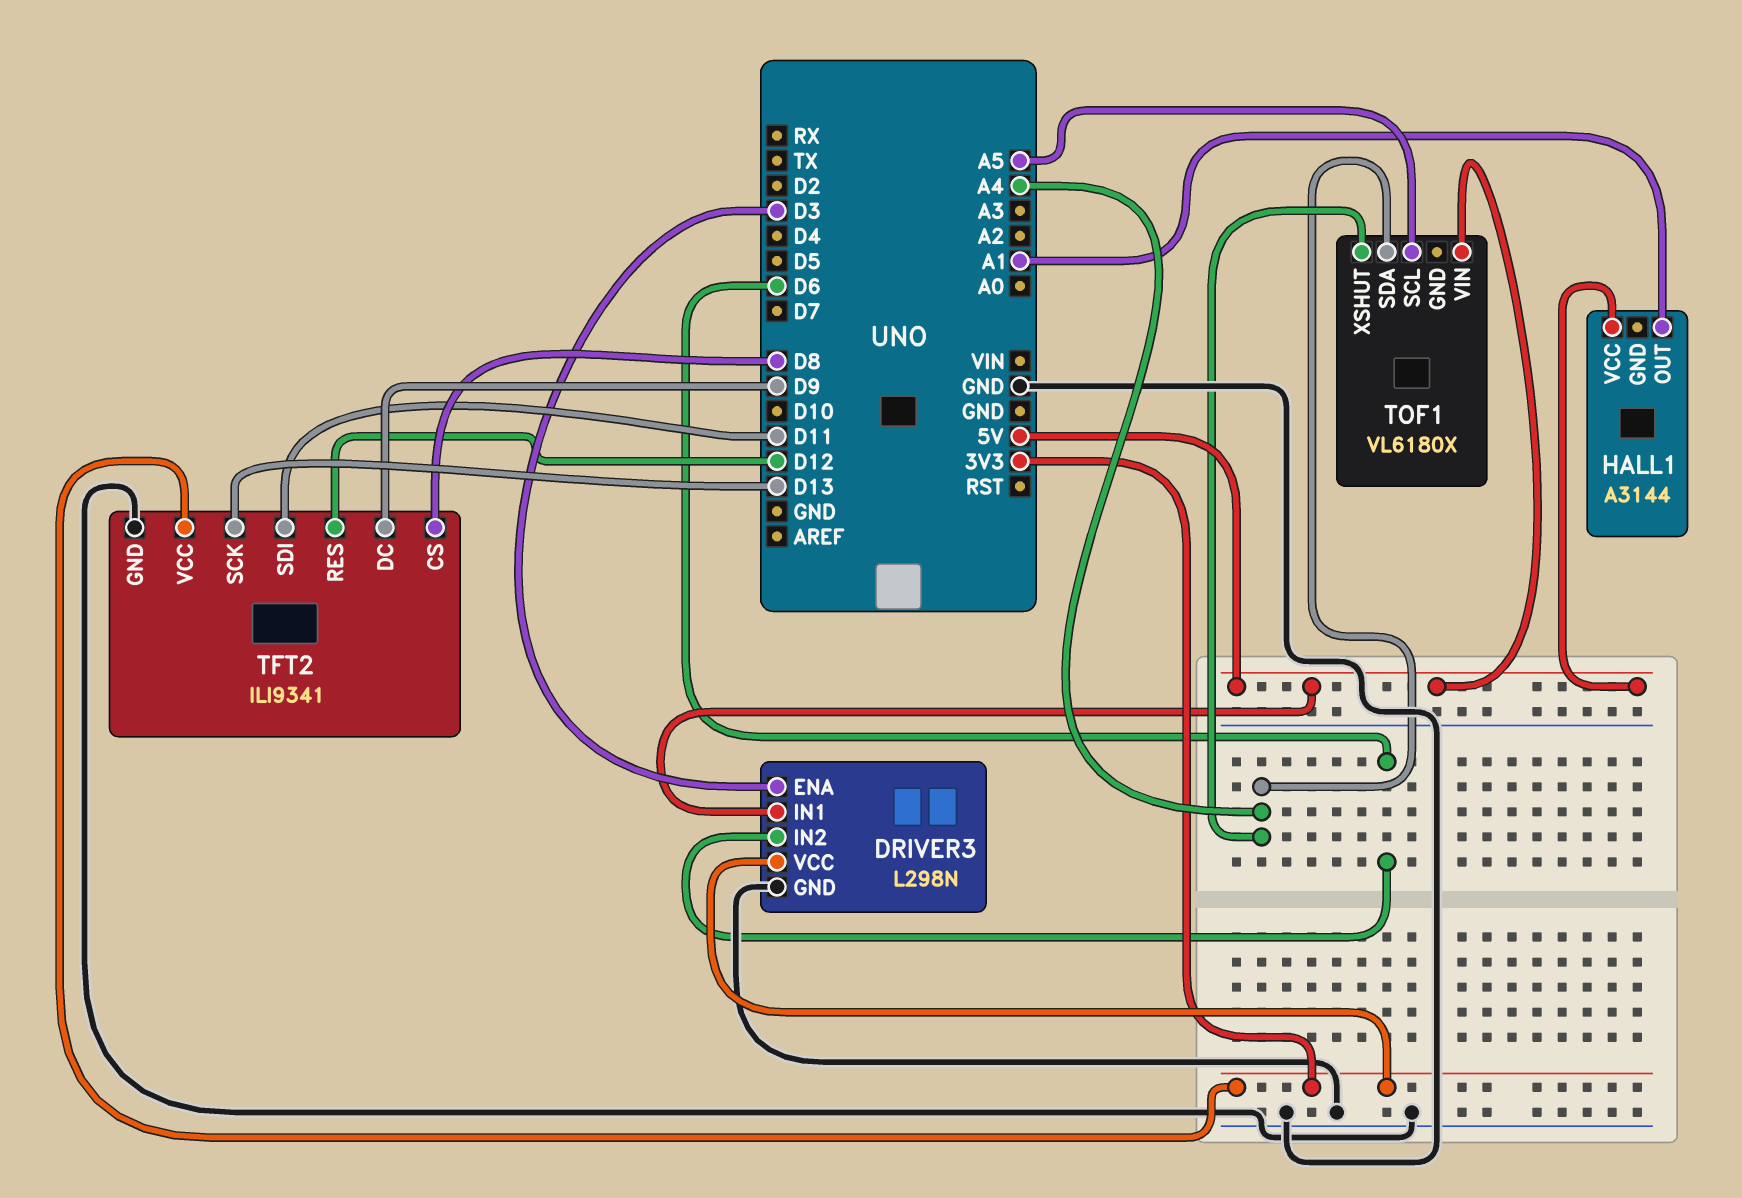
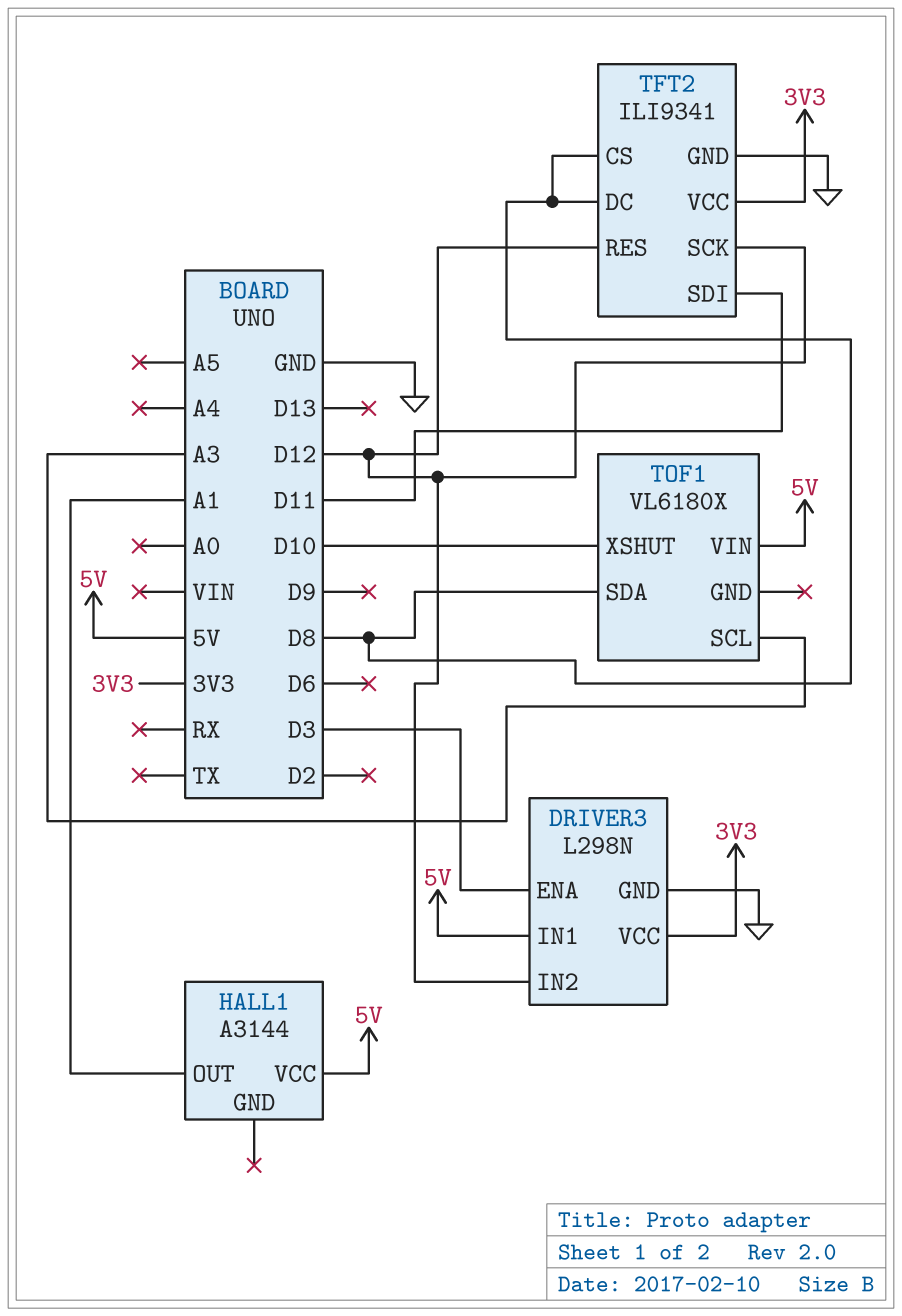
DRIVER3 pin IN2: D6 -> D12
TFT2 pin DC: D9 -> D8
TFT2 pin SCK: D13 -> D12
TOF1 pin SCL: A5 -> A3
TOF1 pin SDA: A4 -> D8
TOF1 pin XSHUT: A4 -> D10

